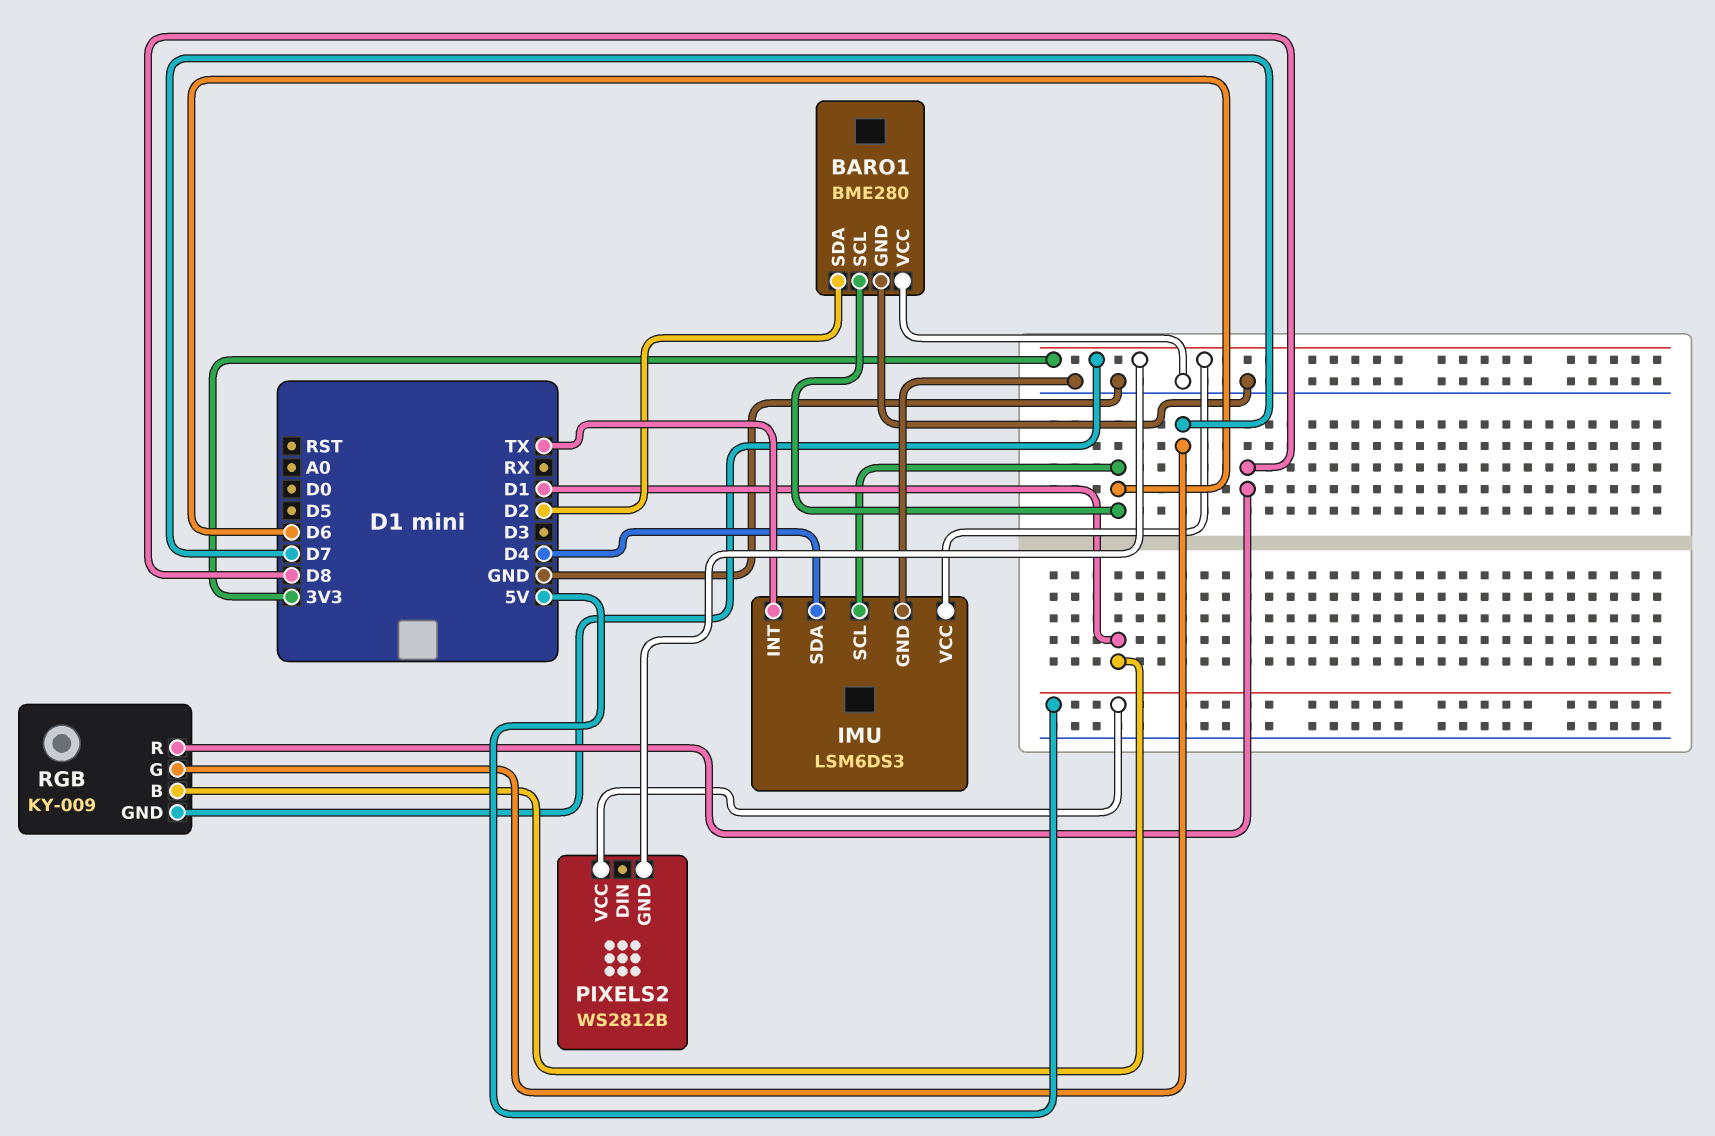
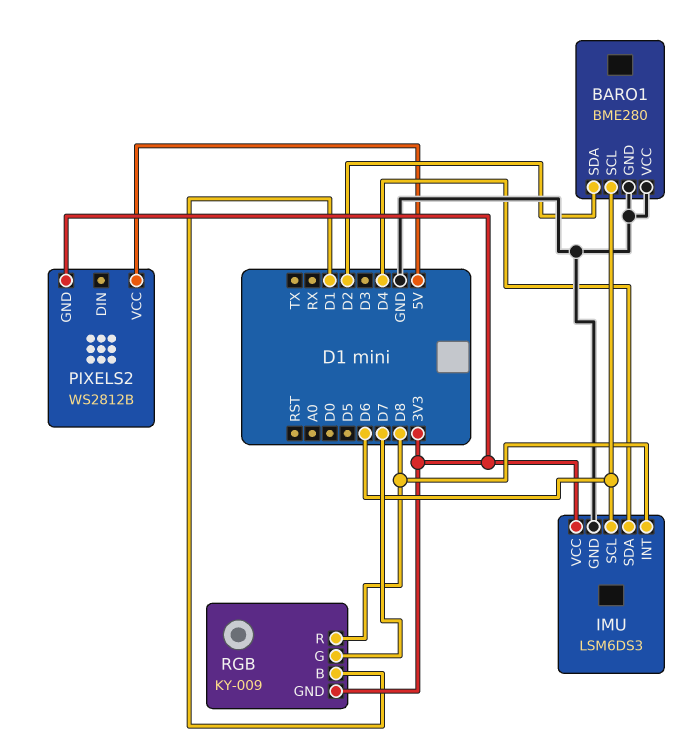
IMU pin INT: TX -> D8

